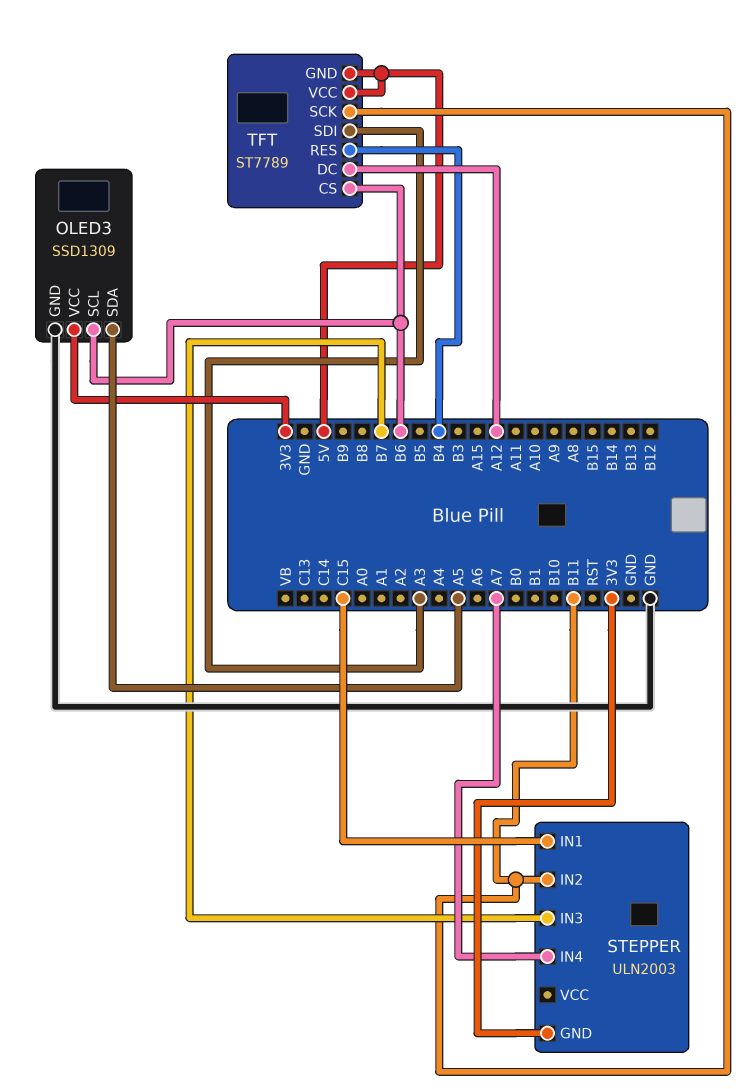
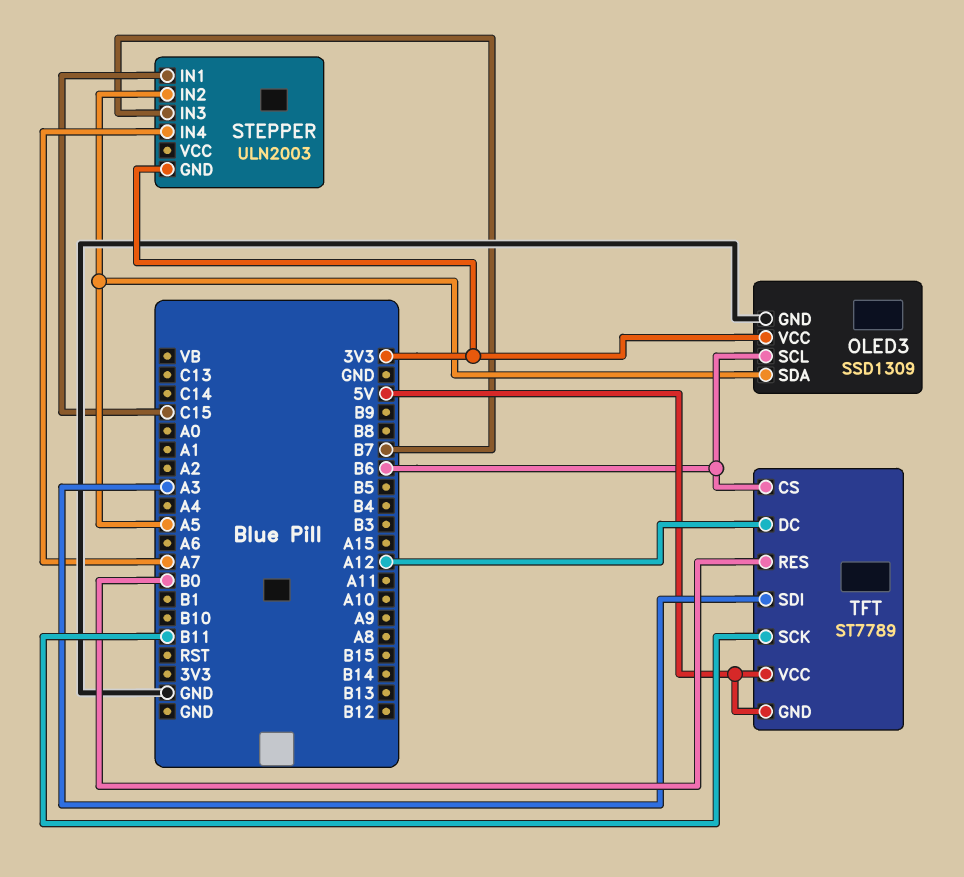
STEPPER pin IN2: B11 -> A5
TFT pin RES: B4 -> B0

